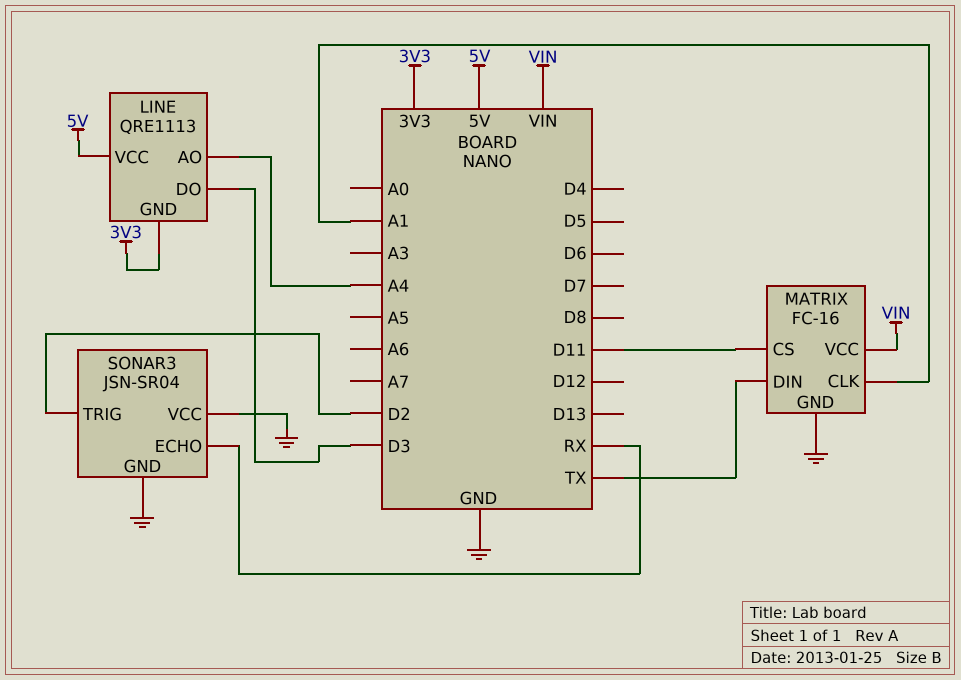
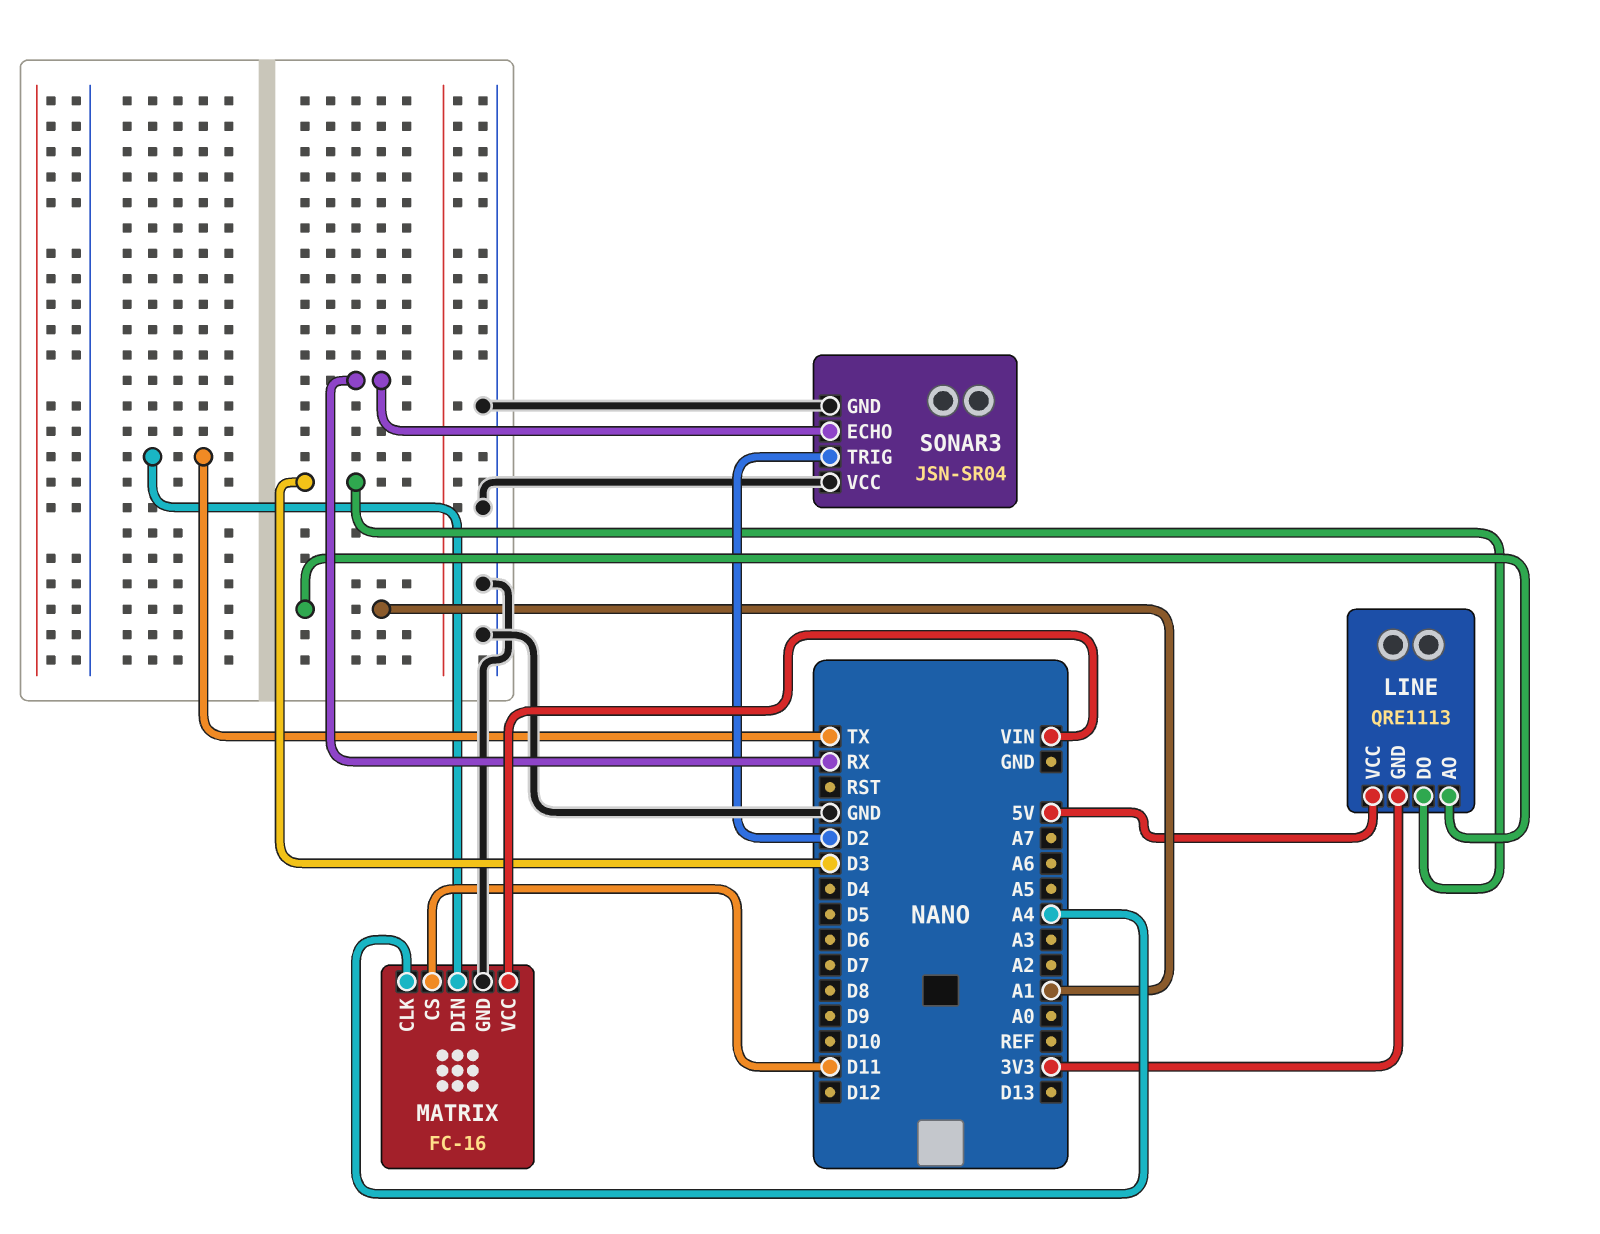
LINE pin AO: A4 -> A1
MATRIX pin CLK: A1 -> A4

